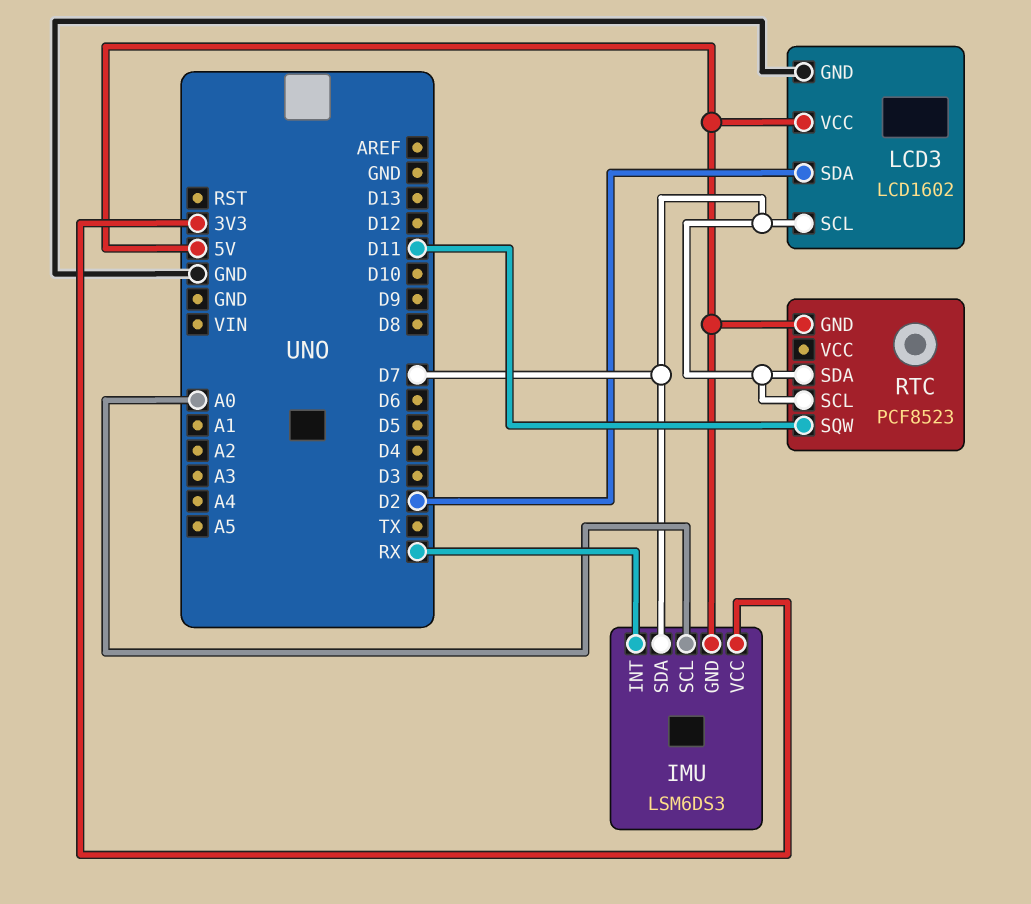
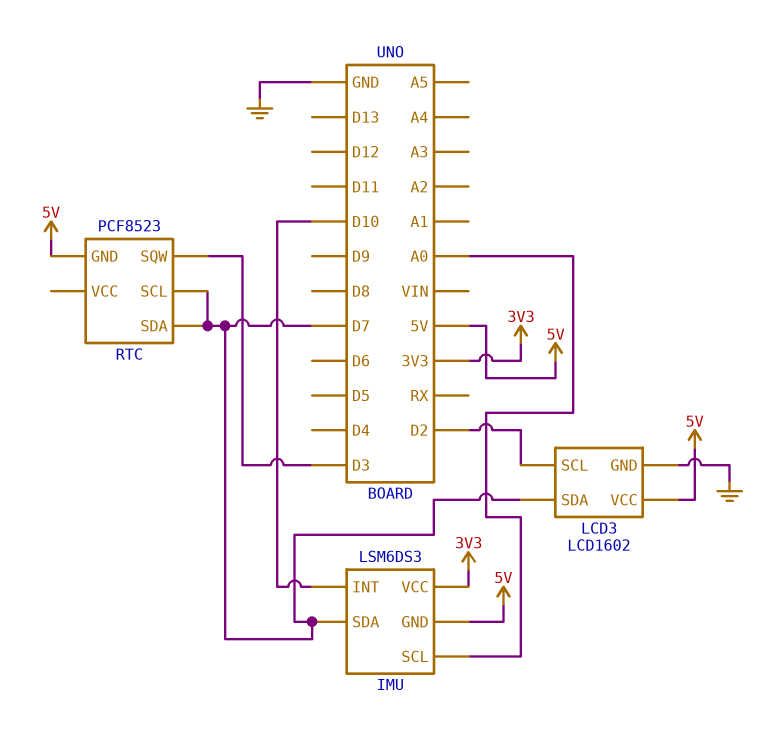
IMU pin INT: RX -> D10
LCD3 pin SCL: D7 -> D2
LCD3 pin SDA: D2 -> D7
RTC pin SQW: D11 -> D3

